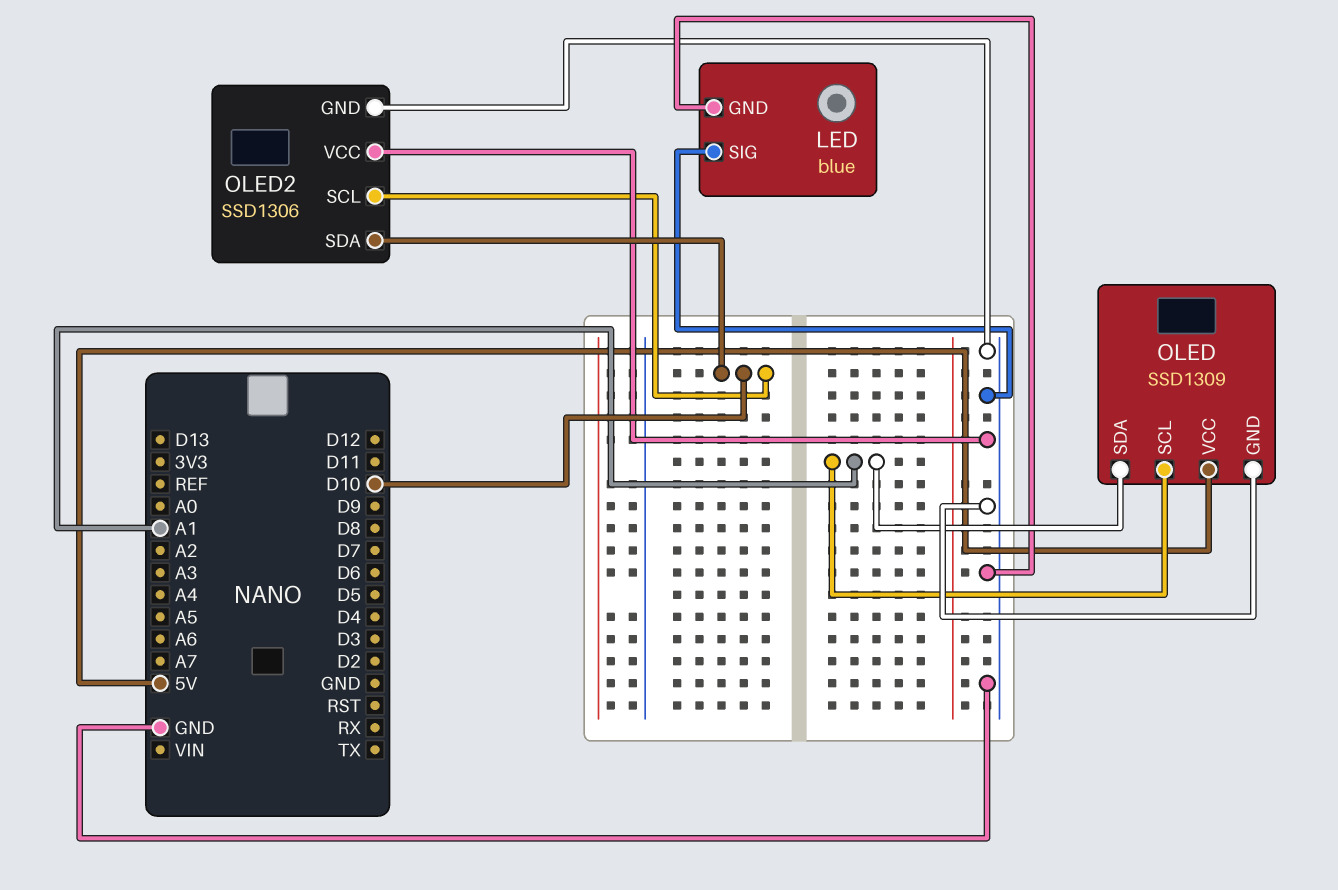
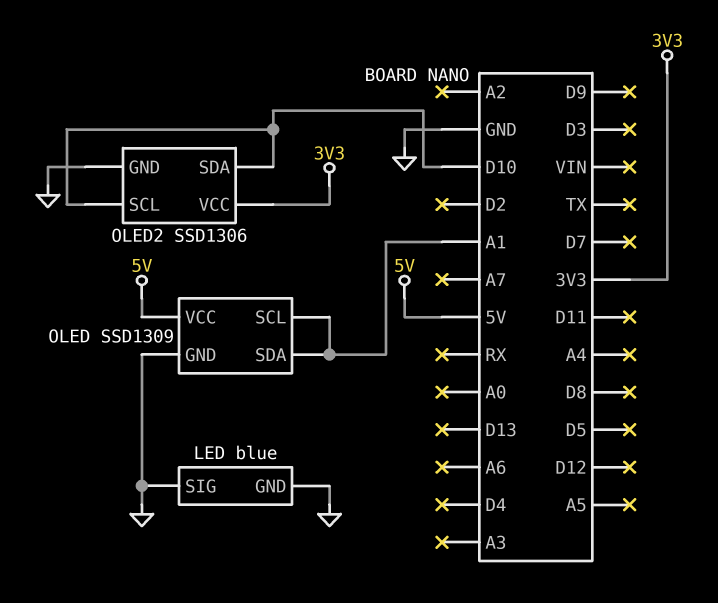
OLED2 pin VCC: GND -> 3V3

